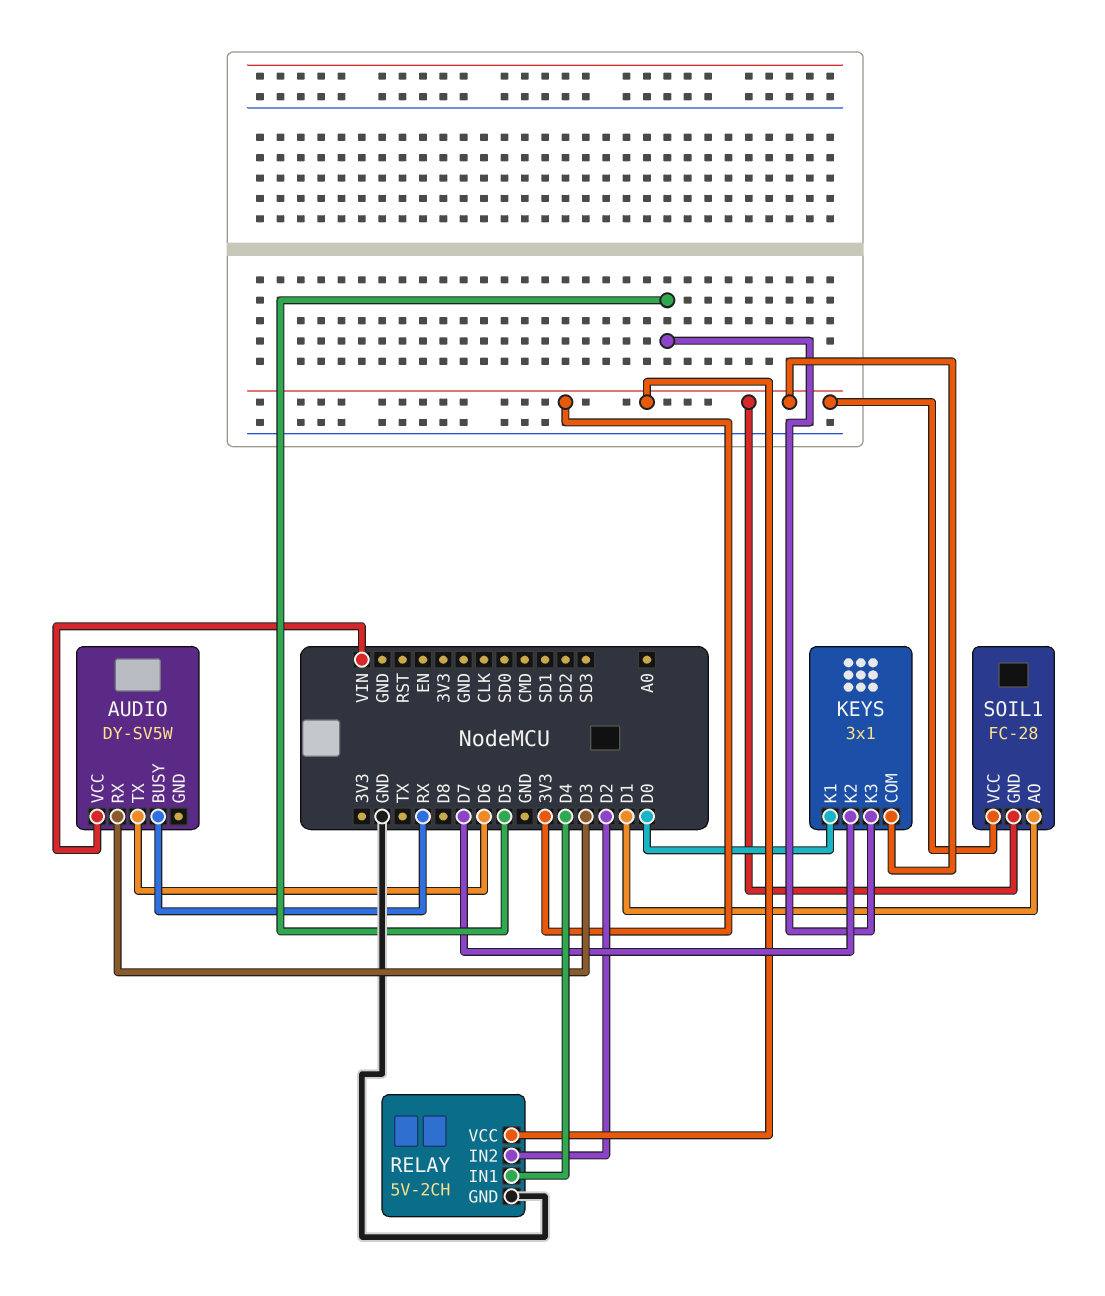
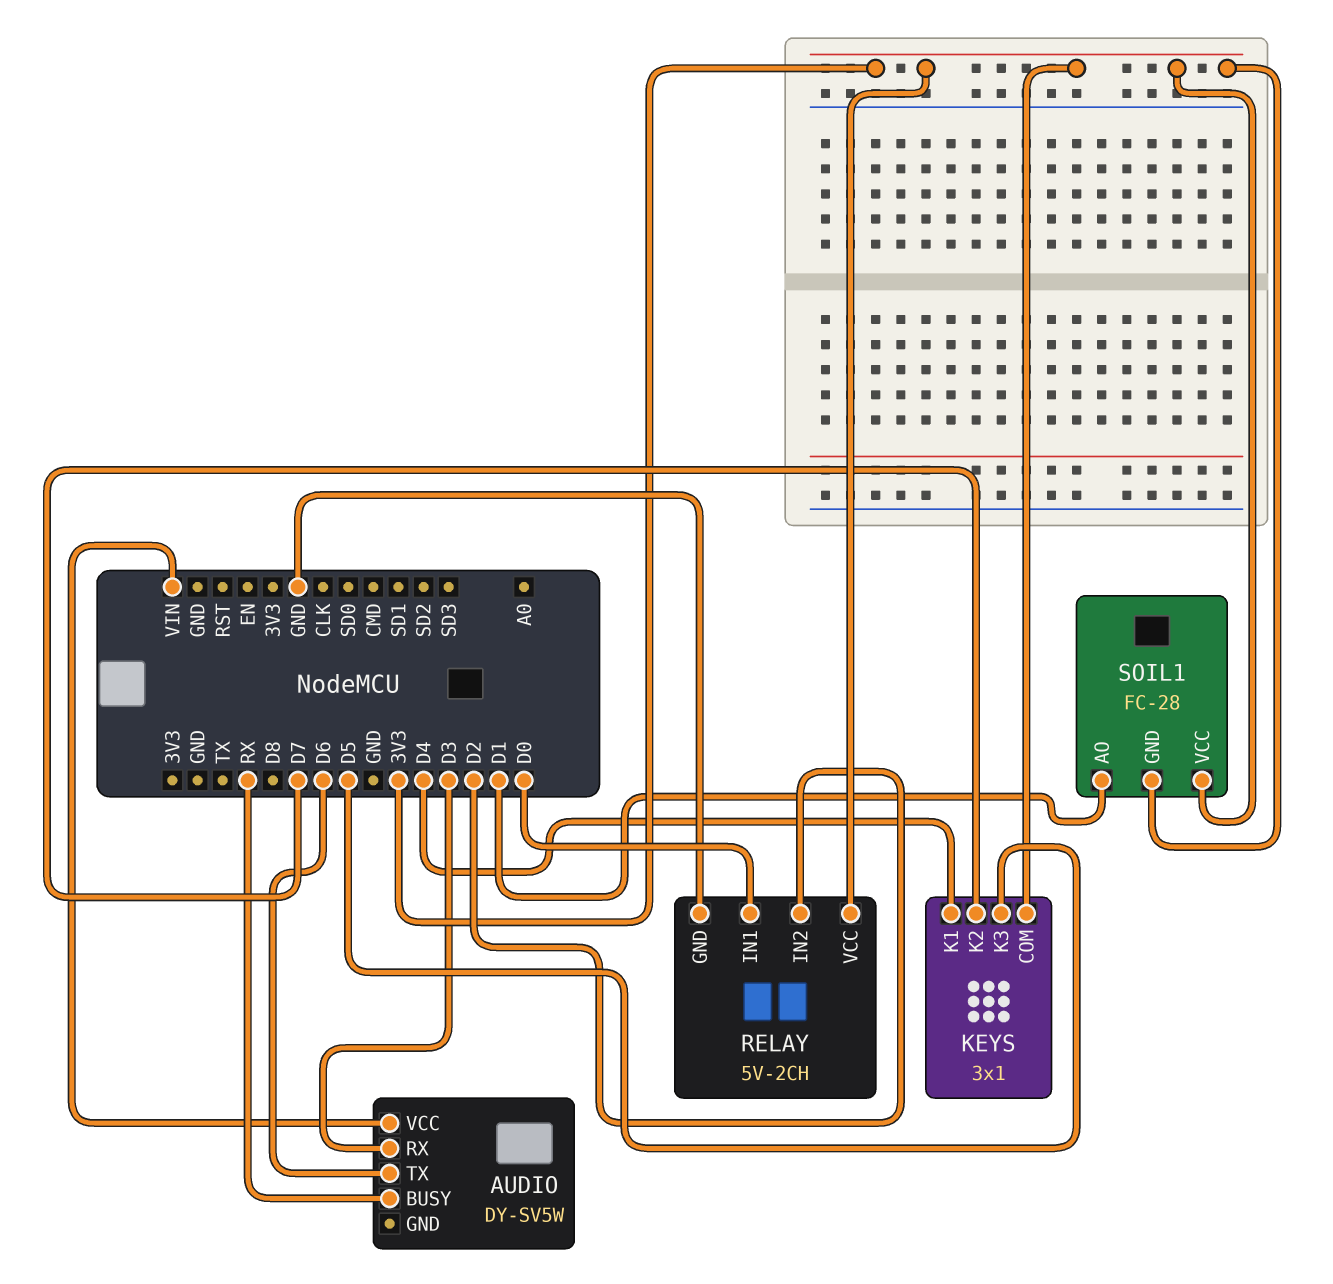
KEYS pin K1: D0 -> D4
RELAY pin IN1: D4 -> D0

